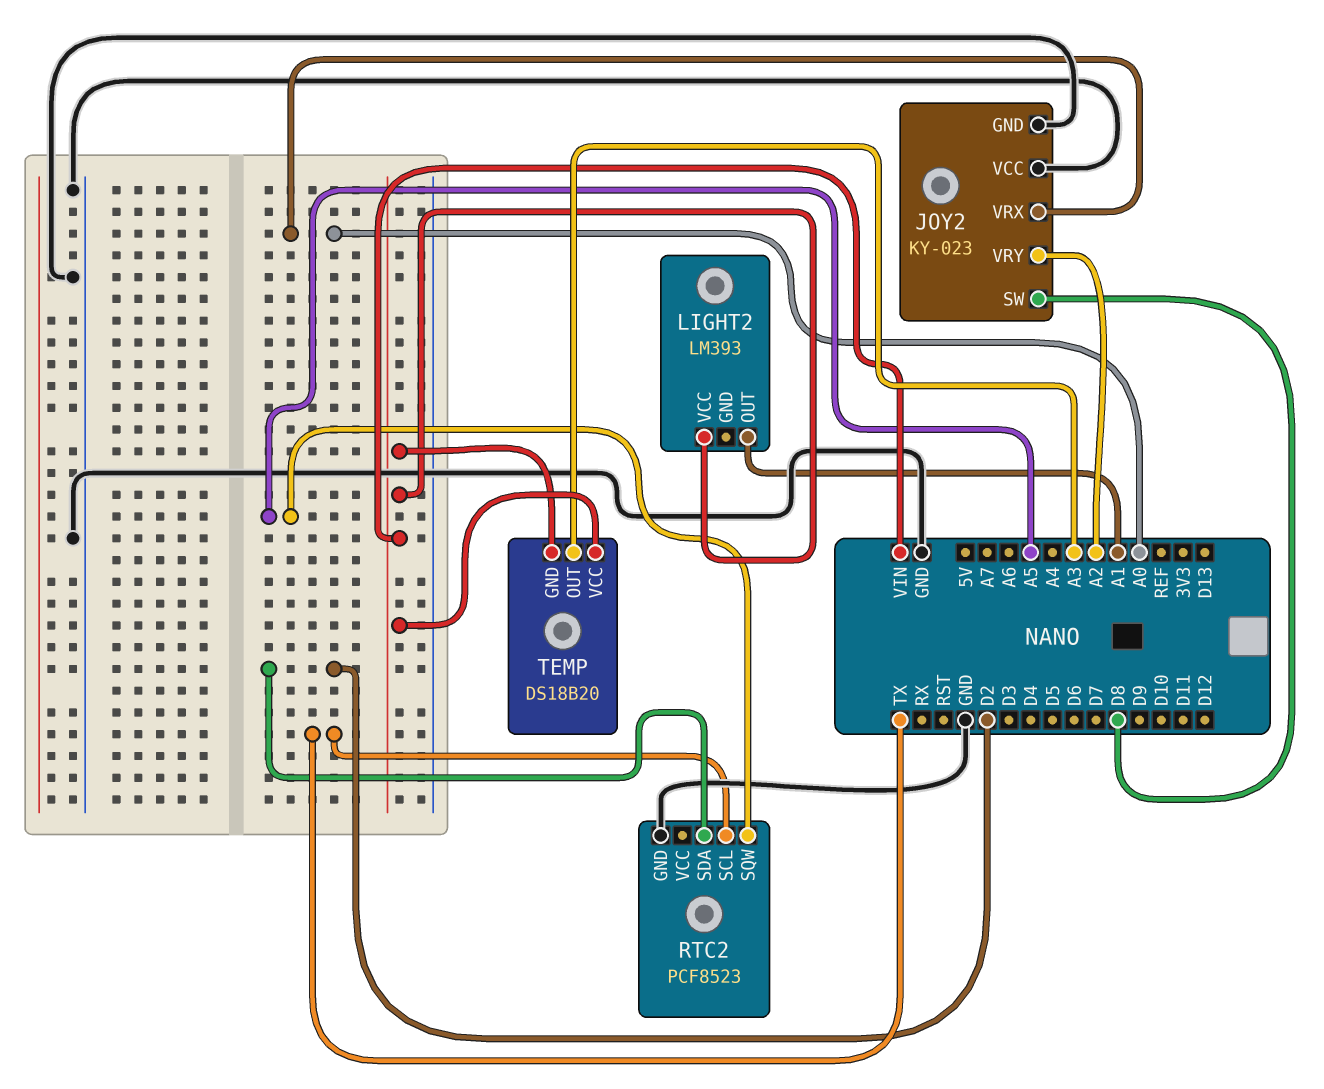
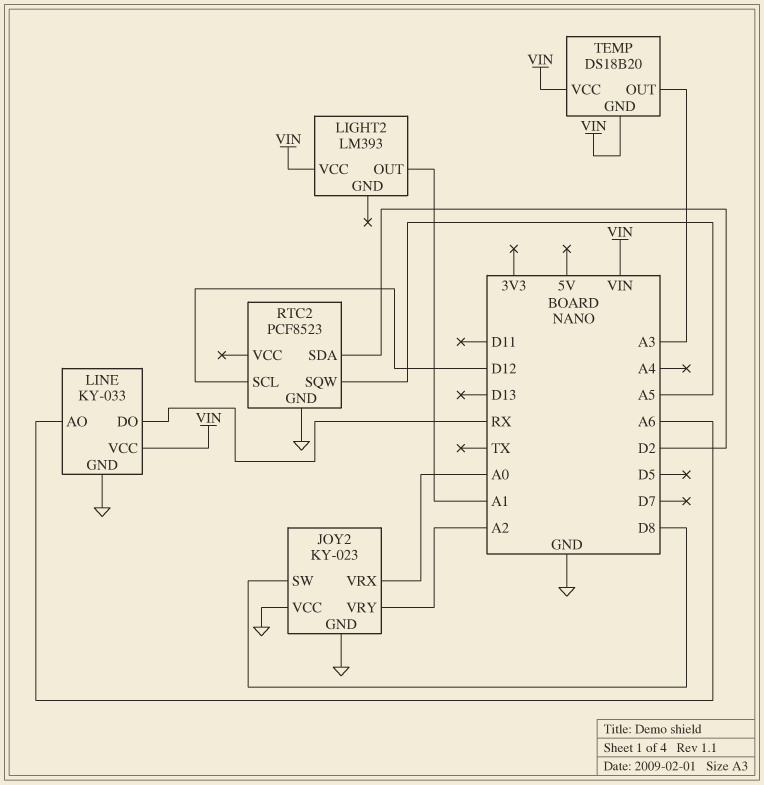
LINE: none -> KY-033
LINE pin AO: none -> A6
LINE pin DO: none -> RX
LINE pin GND: none -> GND
LINE pin VCC: none -> VIN
RTC2 pin SCL: TX -> D12

